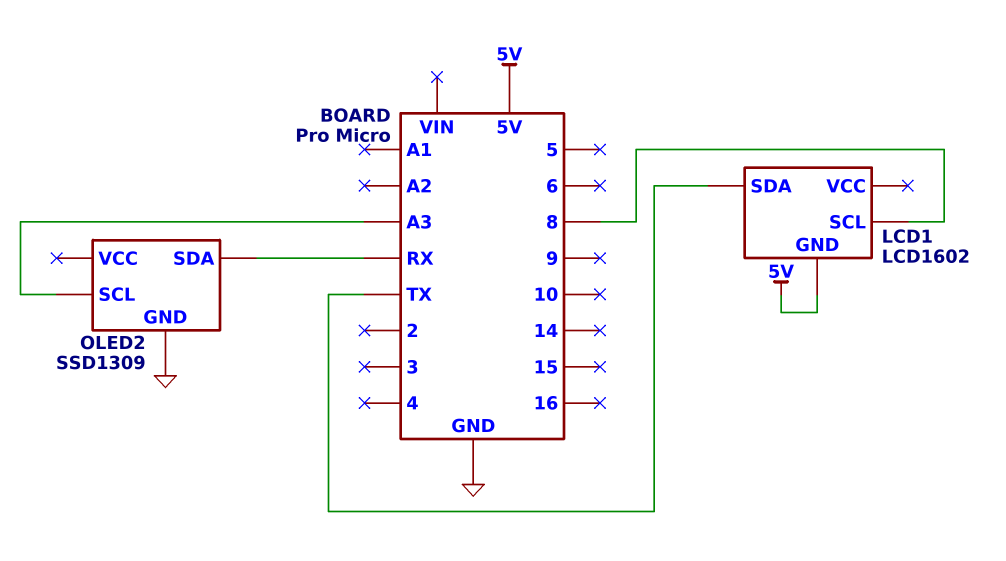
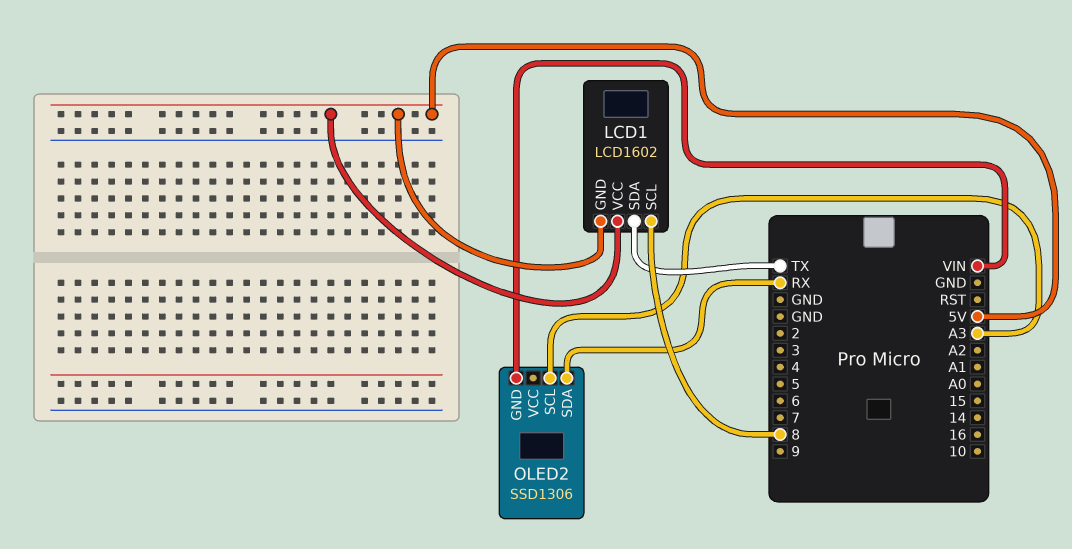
LCD1 pin VCC: none -> 5V
OLED2: SSD1309 -> SSD1306
OLED2 pin GND: GND -> VIN

